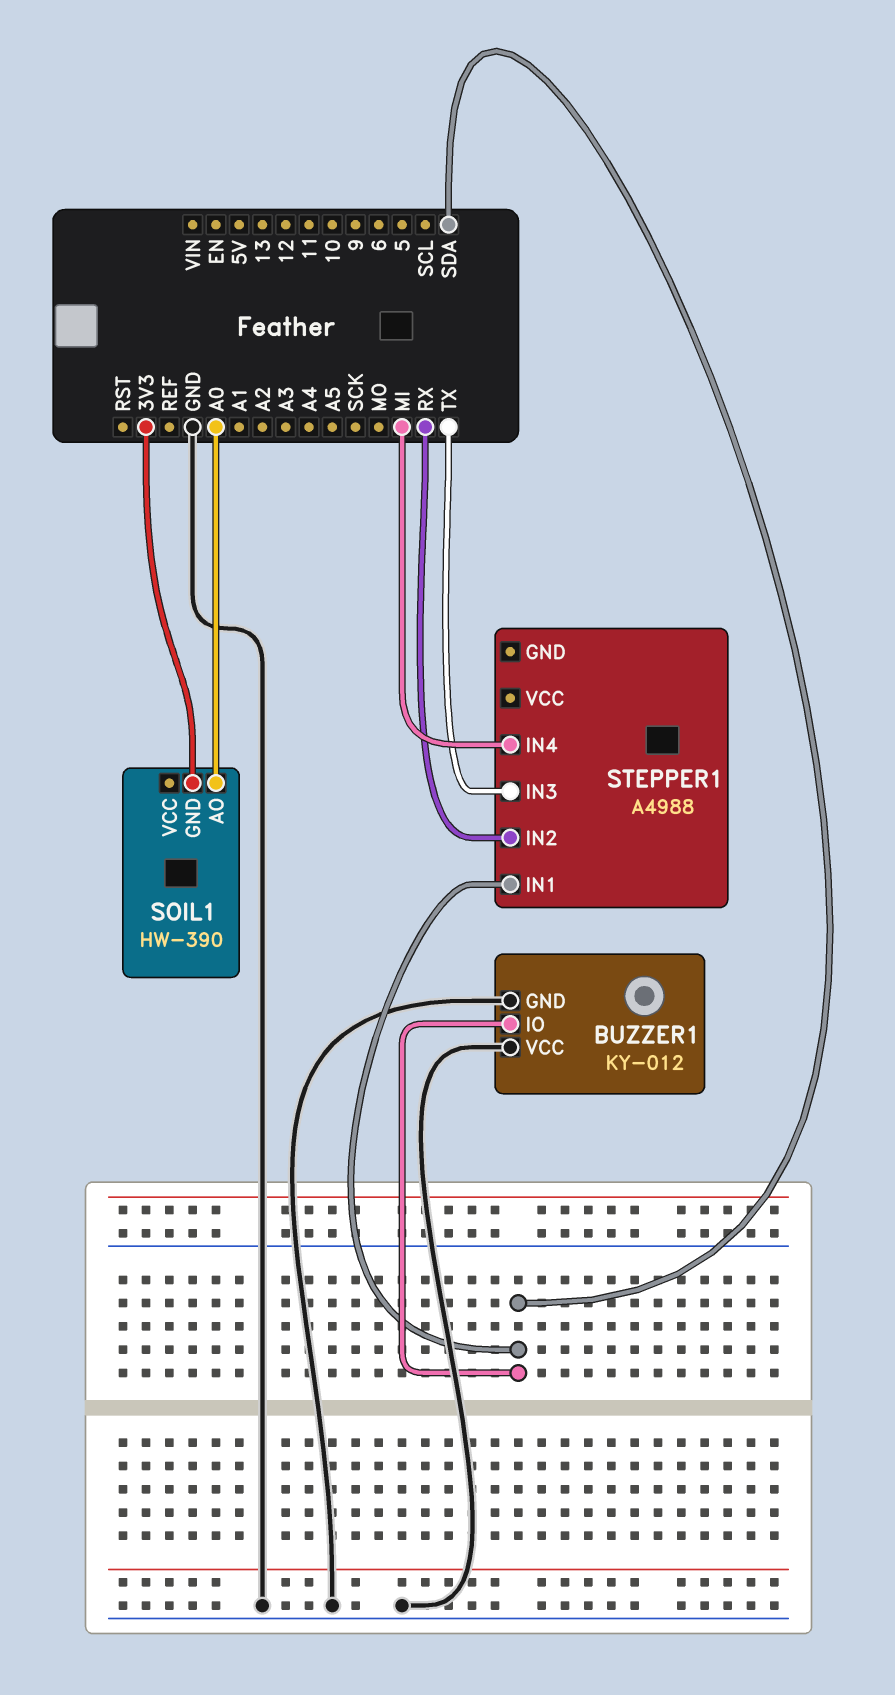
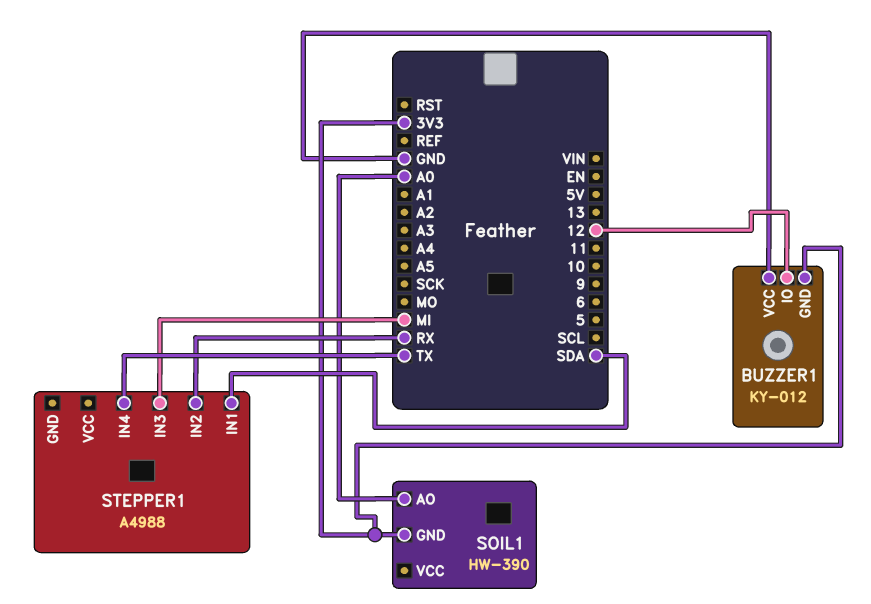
BUZZER1 pin GND: GND -> 3V3
BUZZER1 pin IO: SDA -> 12
STEPPER1 pin IN3: TX -> MI
STEPPER1 pin IN4: MI -> TX

